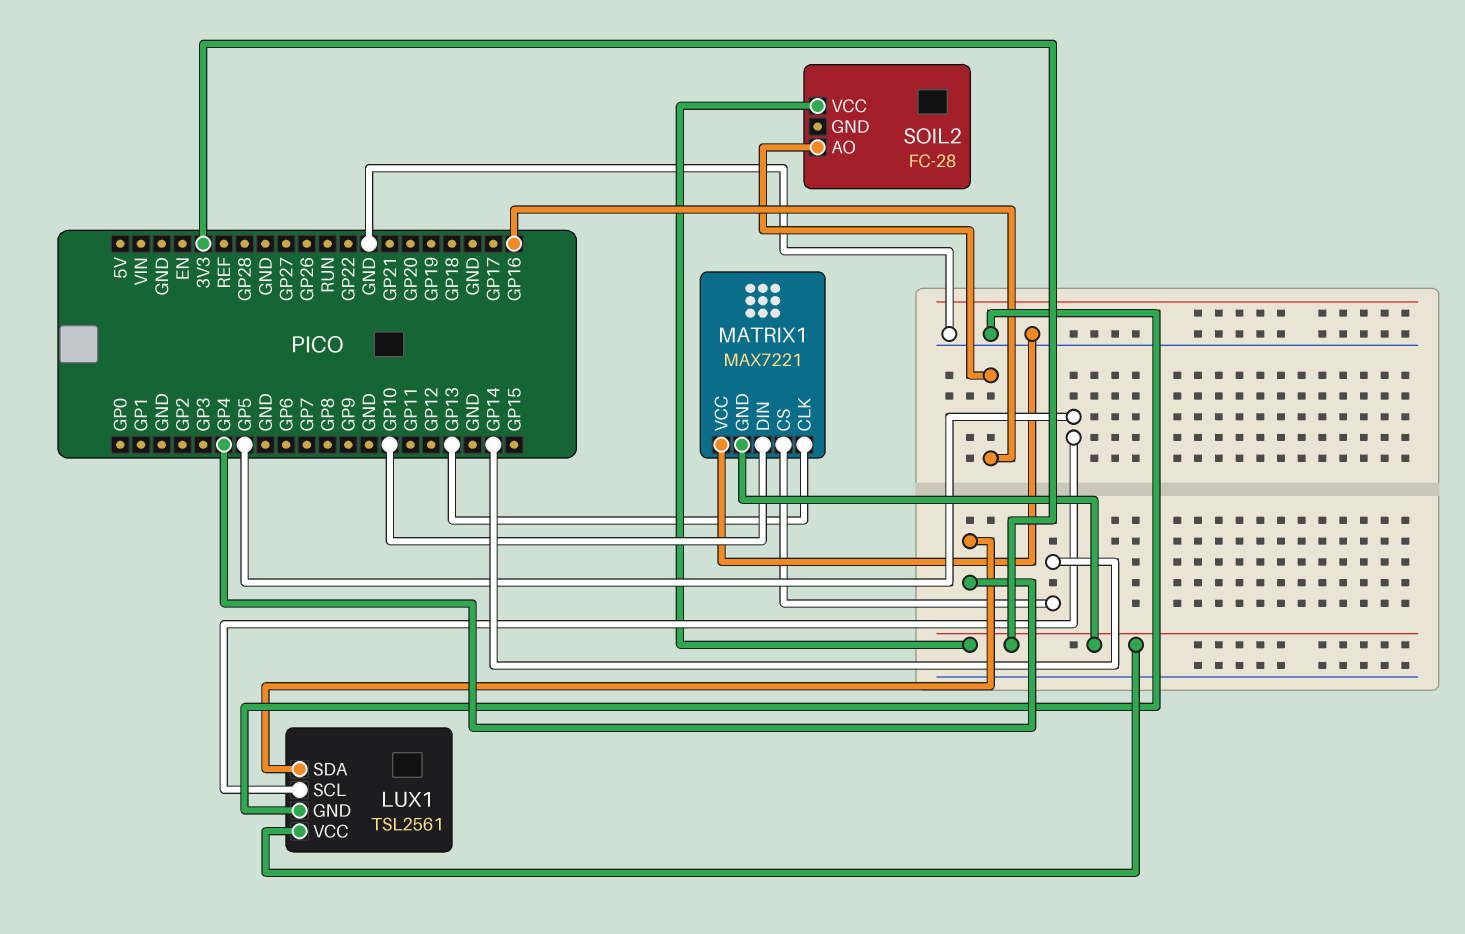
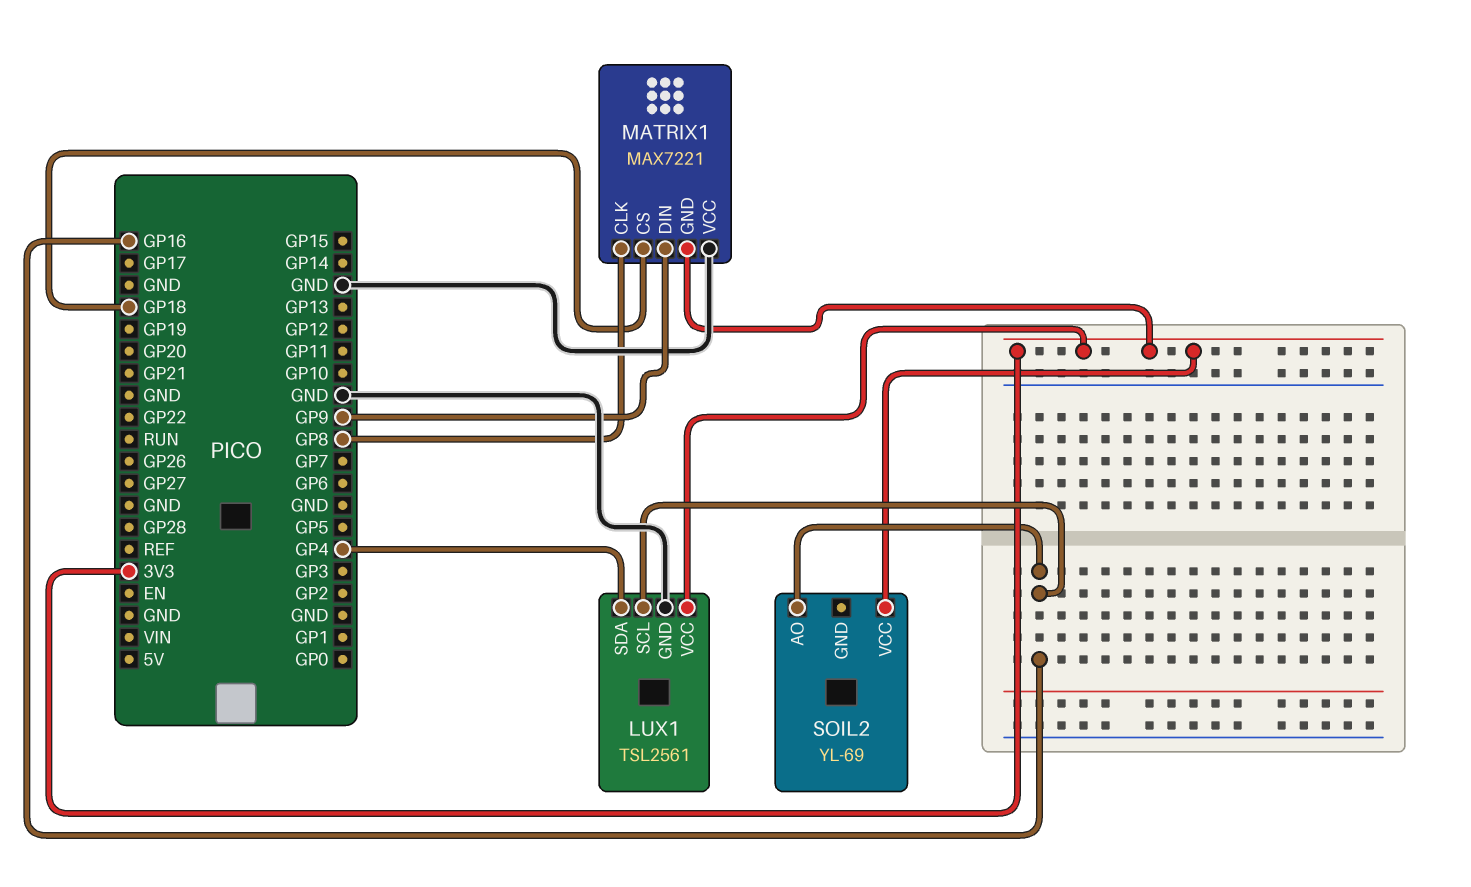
LUX1 pin SCL: GP5 -> GP16
MATRIX1 pin CLK: GP13 -> GP8
MATRIX1 pin CS: GP14 -> GP18
MATRIX1 pin DIN: GP10 -> GP9
SOIL2: FC-28 -> YL-69

